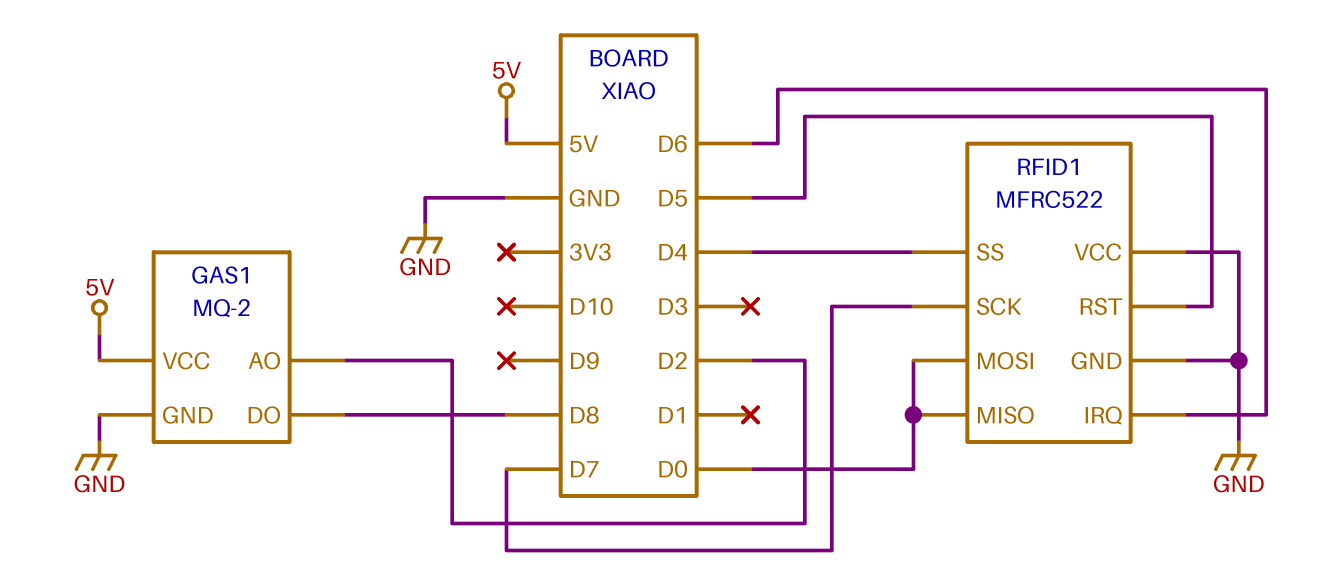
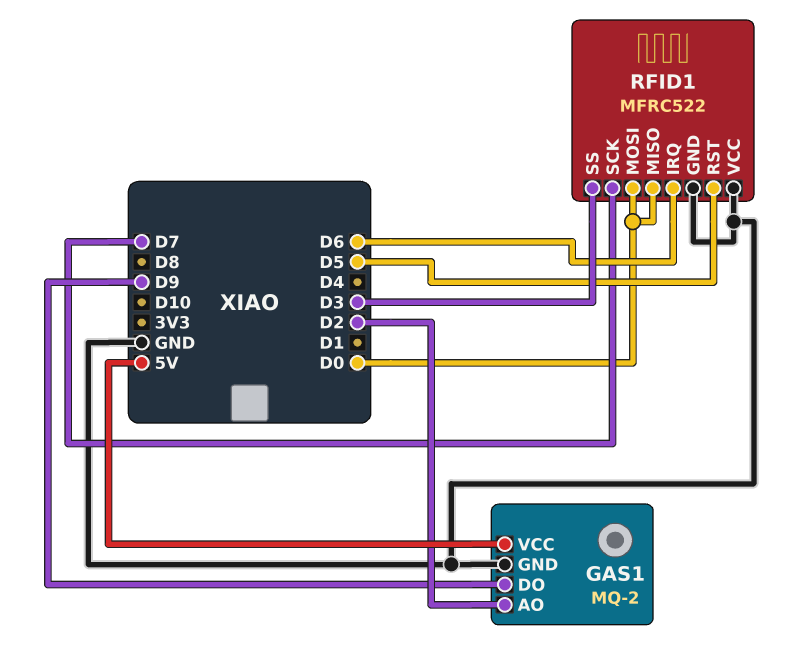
GAS1 pin DO: D8 -> D9
RFID1 pin SS: D4 -> D3

